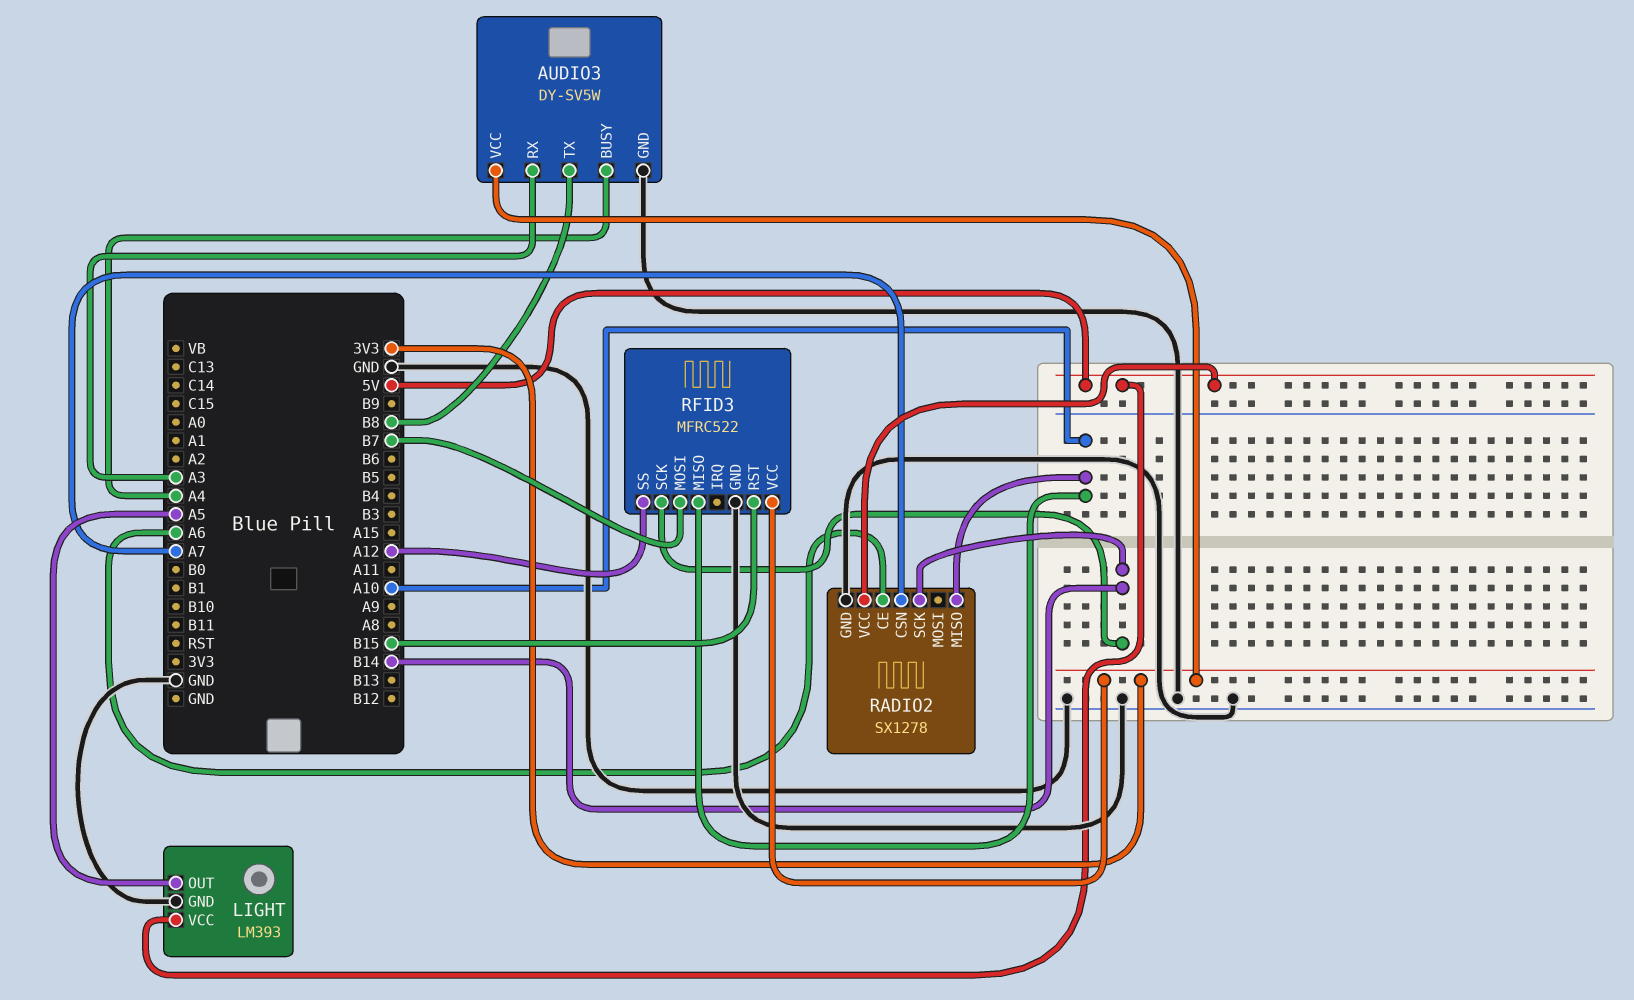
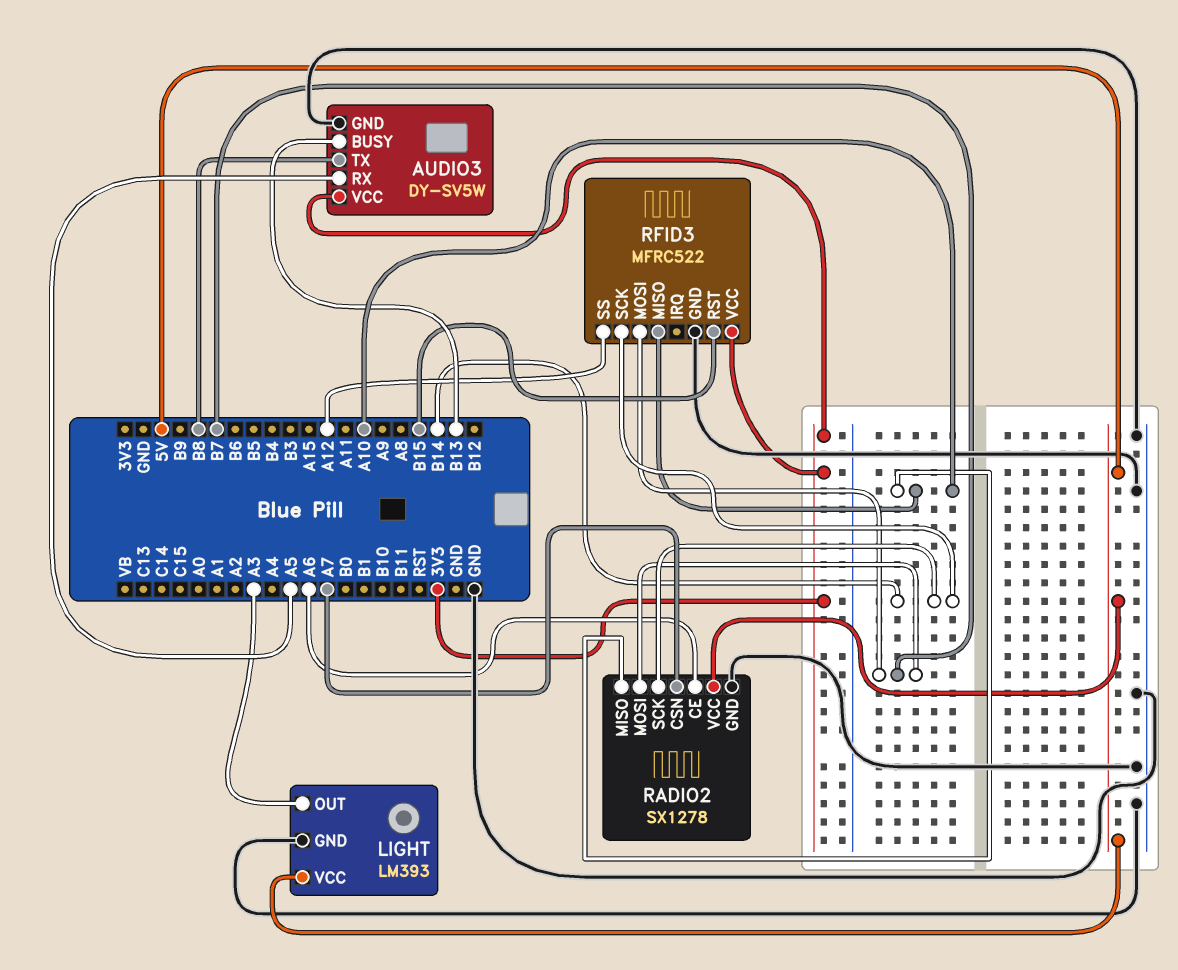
AUDIO3 pin BUSY: A4 -> B13
AUDIO3 pin RX: A3 -> A5
LIGHT pin OUT: A5 -> A3
RADIO2 pin MOSI: none -> B7

